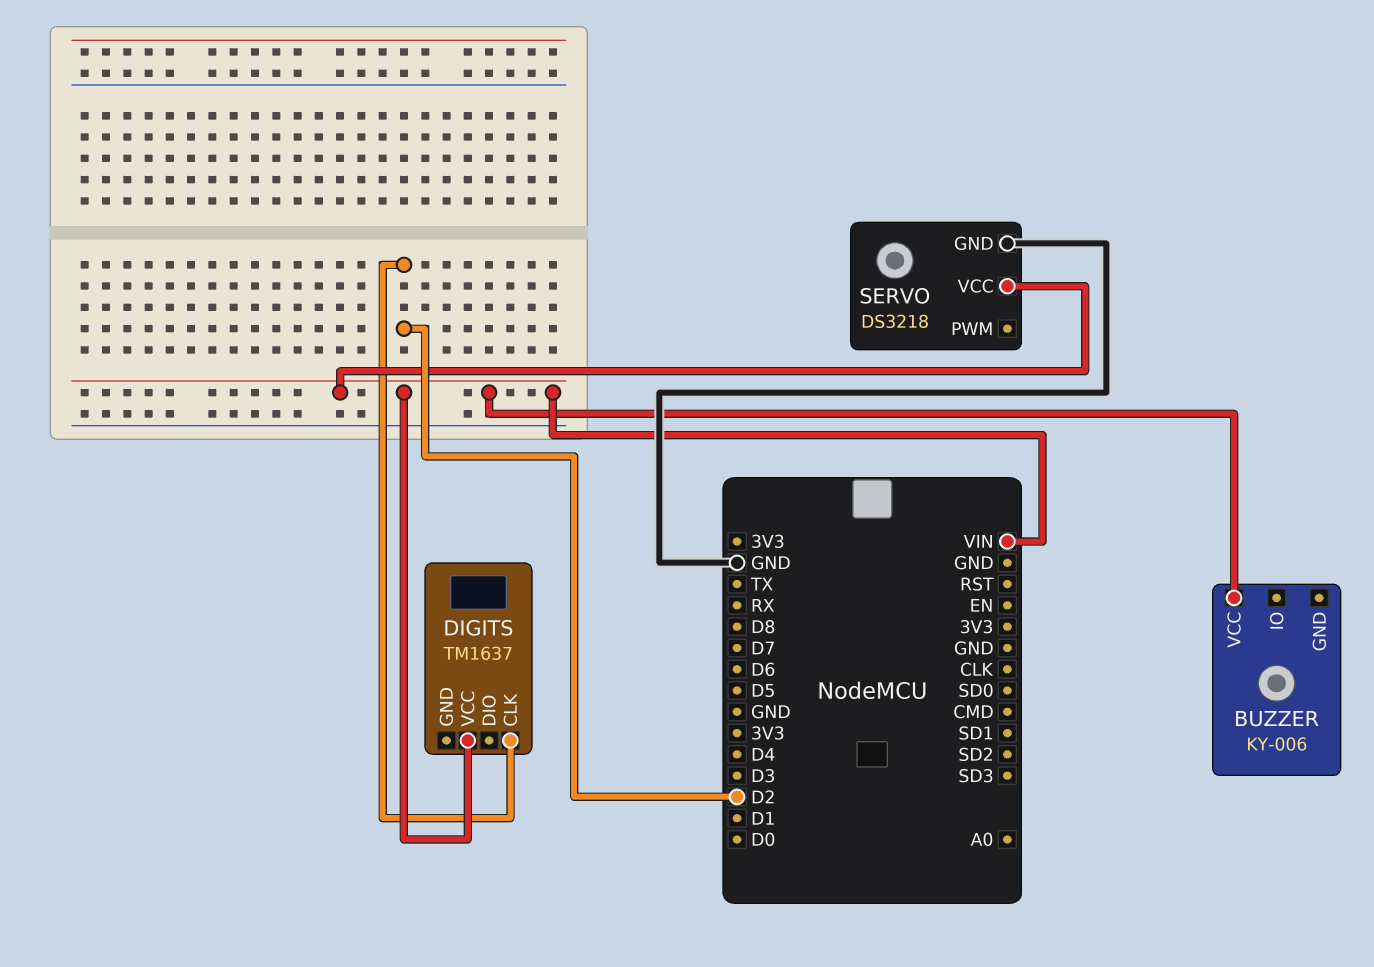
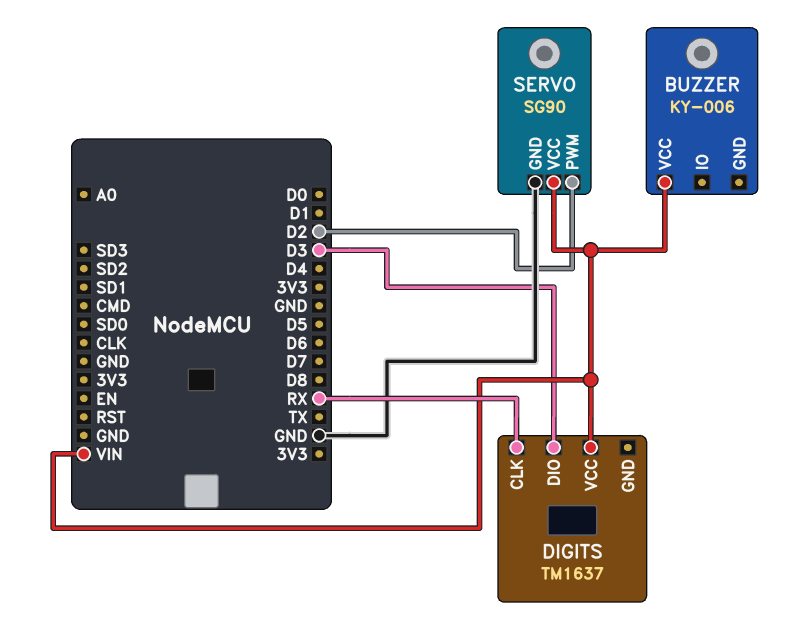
DIGITS pin CLK: D2 -> RX
DIGITS pin DIO: none -> D3
SERVO: DS3218 -> SG90
SERVO pin PWM: none -> D2

